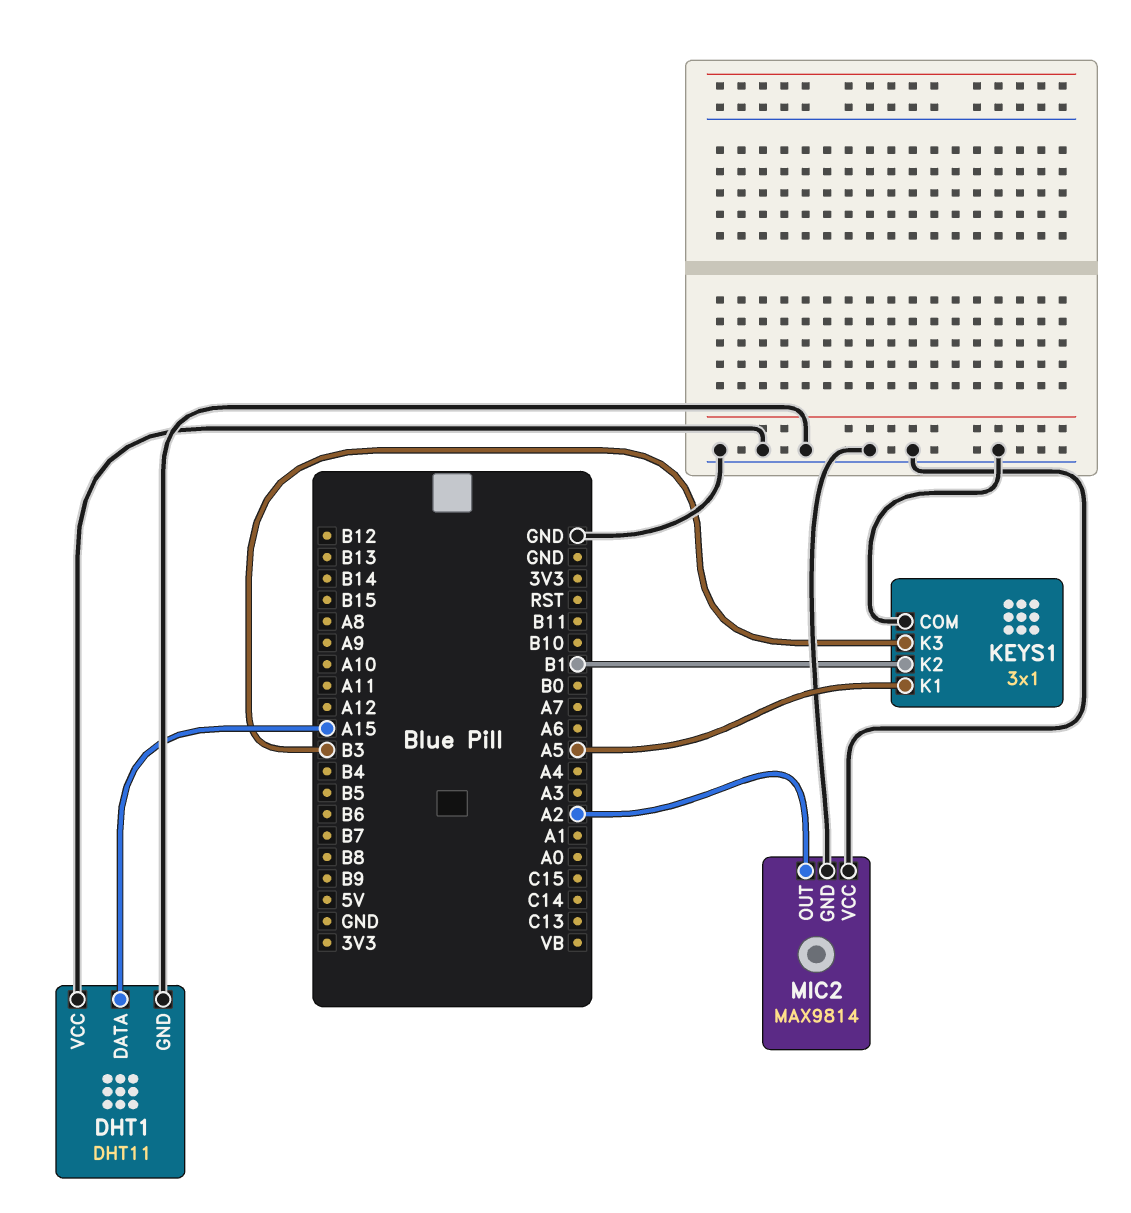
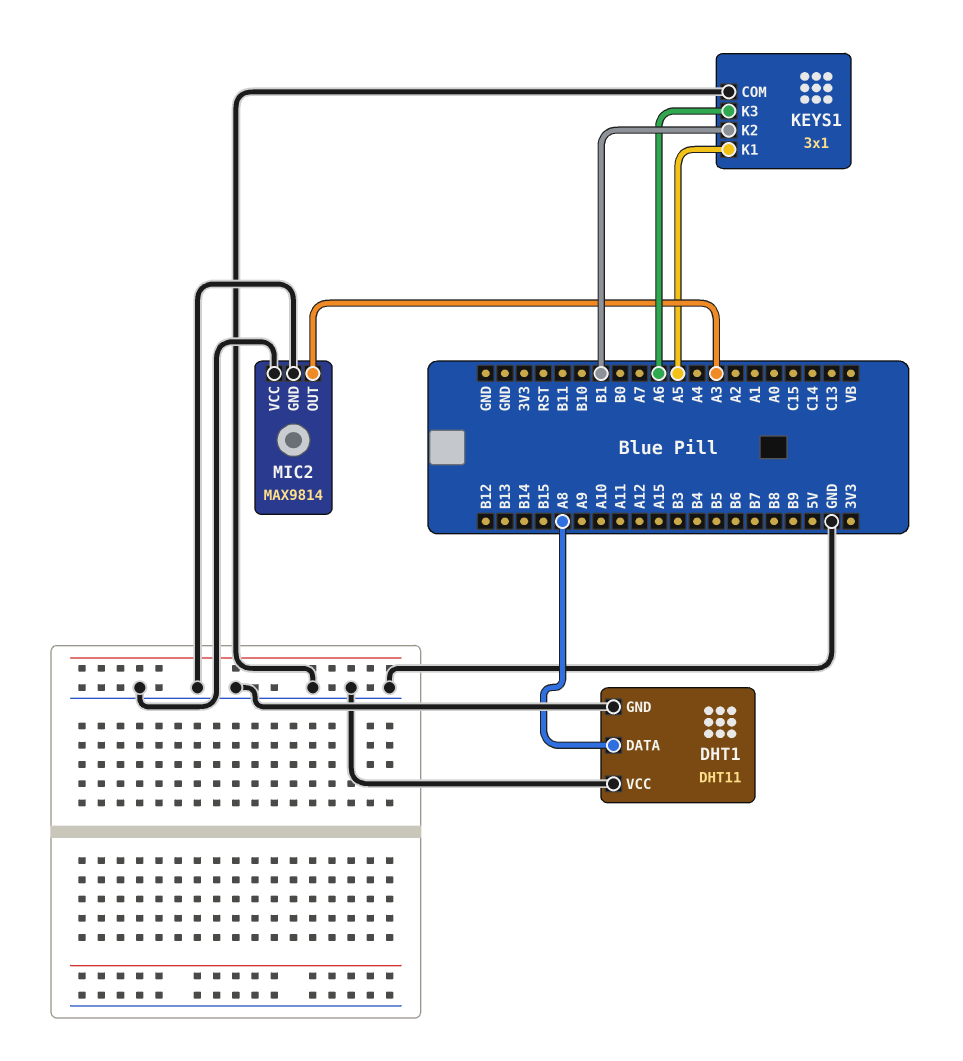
DHT1 pin DATA: A15 -> A8
KEYS1 pin K3: B3 -> A6
MIC2 pin OUT: A2 -> A3

